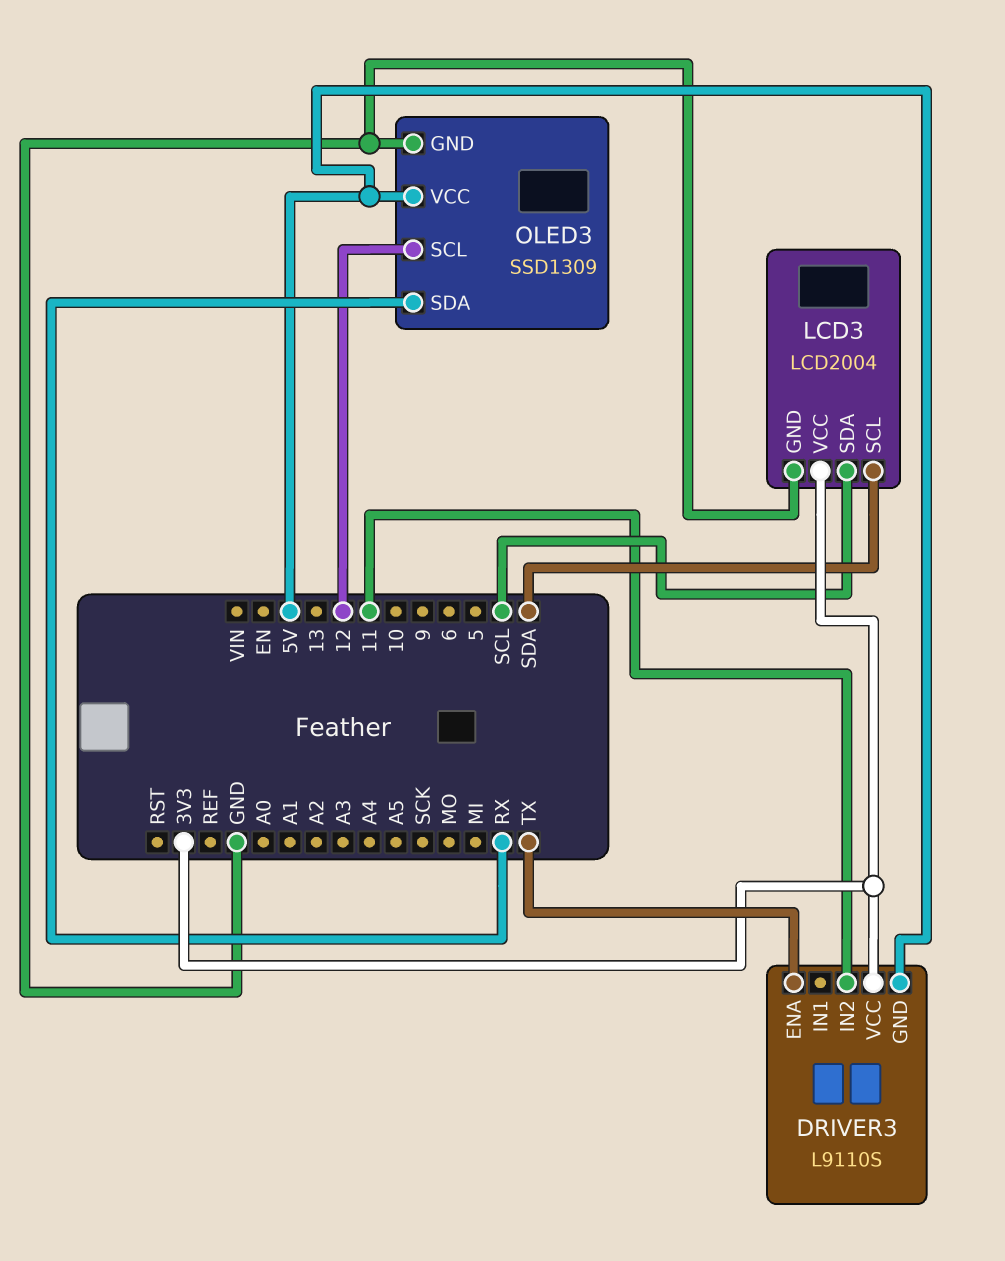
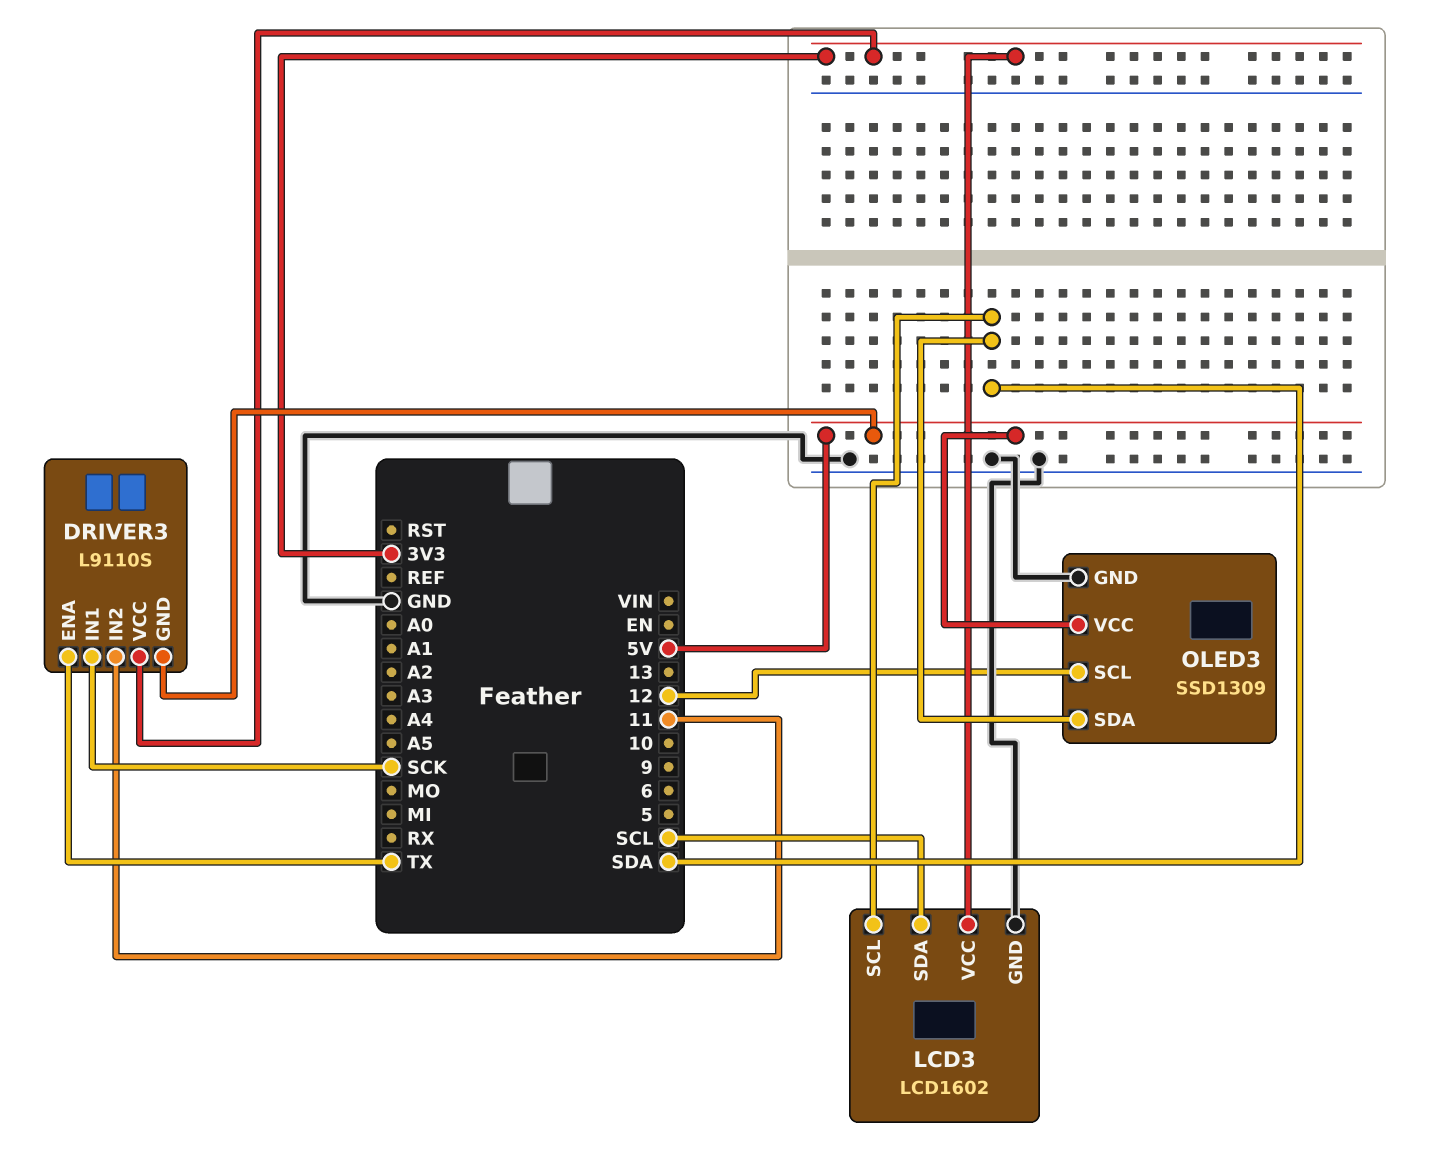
DRIVER3 pin IN1: none -> SCK
LCD3: LCD2004 -> LCD1602
OLED3 pin SDA: RX -> SDA

